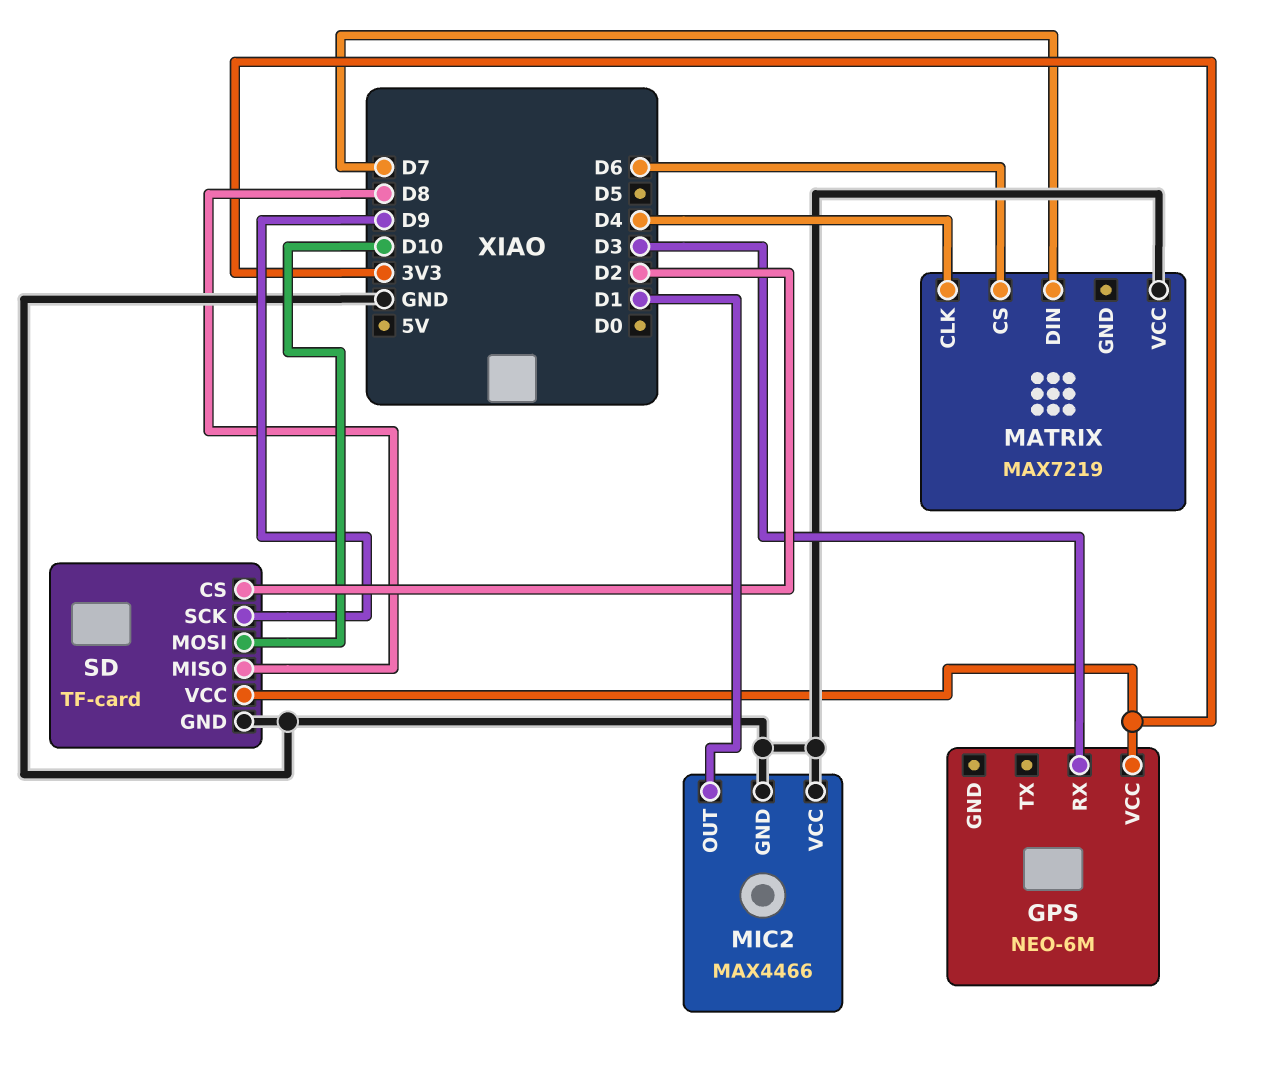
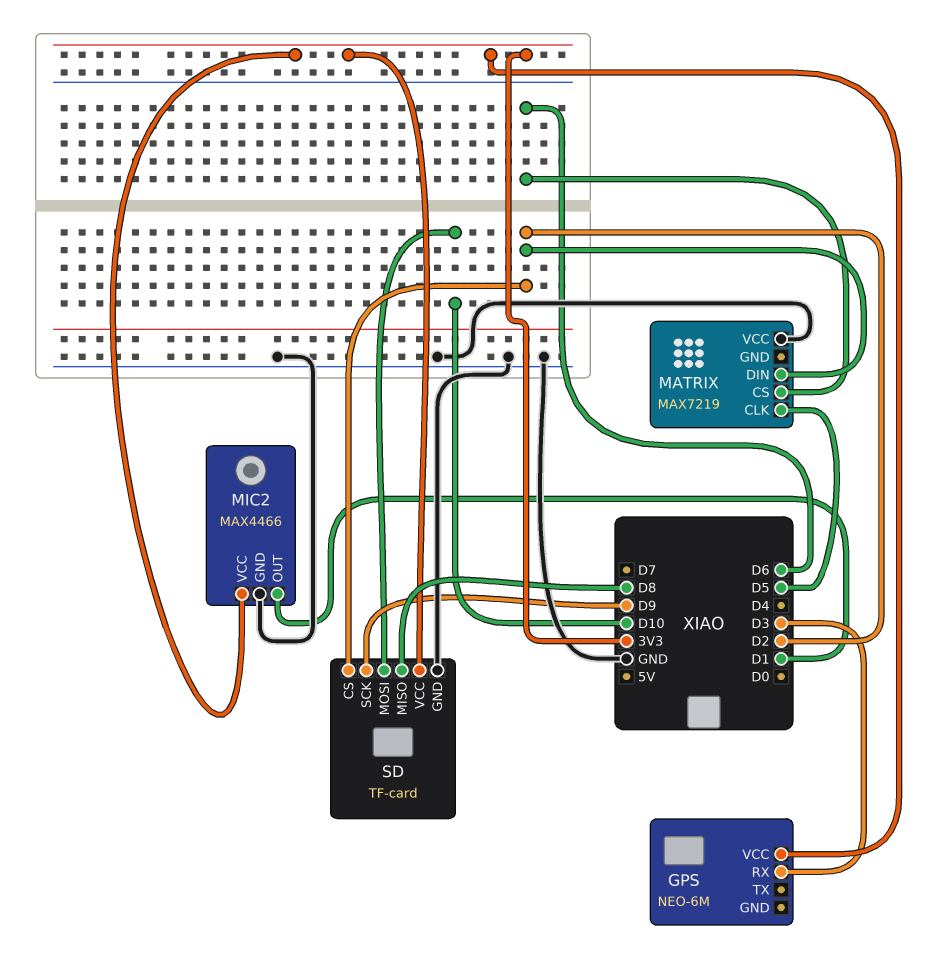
MATRIX pin CLK: D4 -> D5
MATRIX pin DIN: D7 -> D2
MIC2 pin VCC: GND -> 3V3

